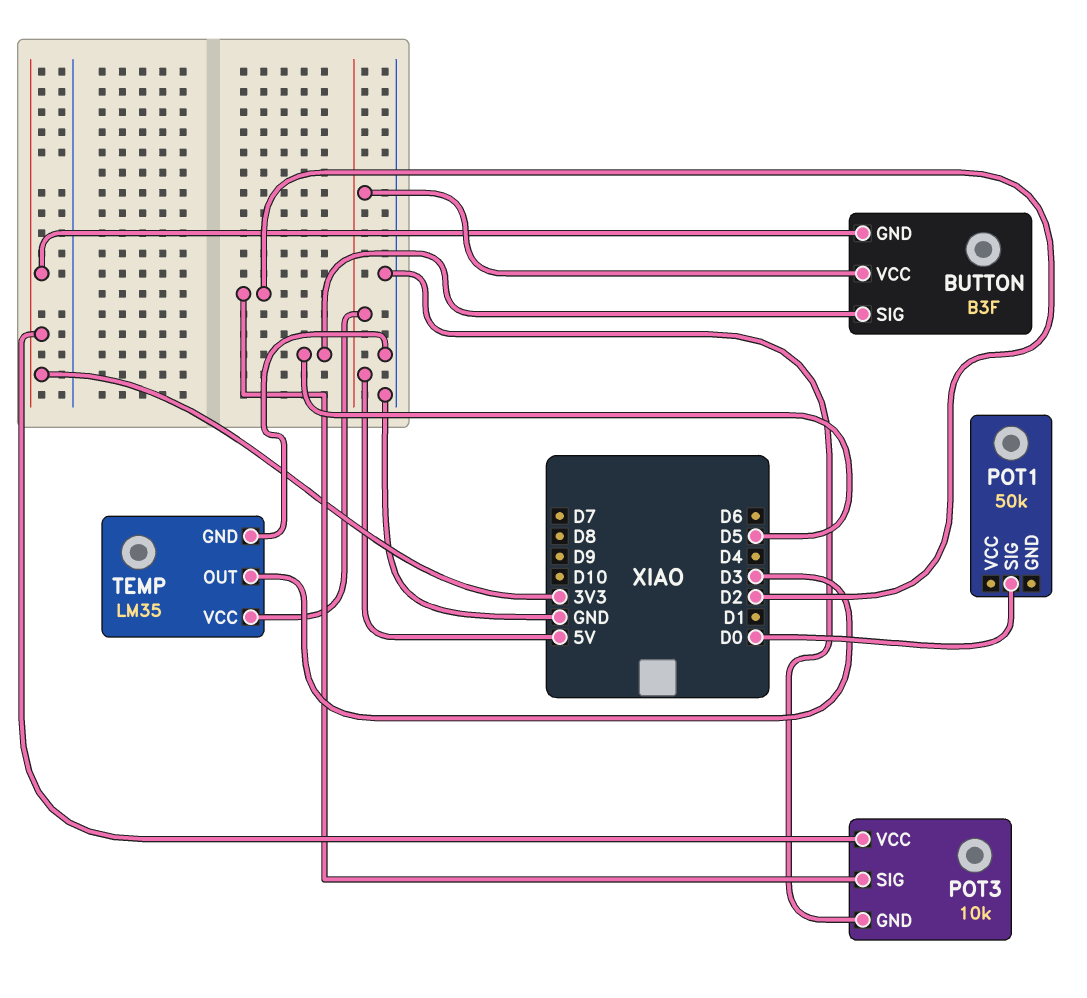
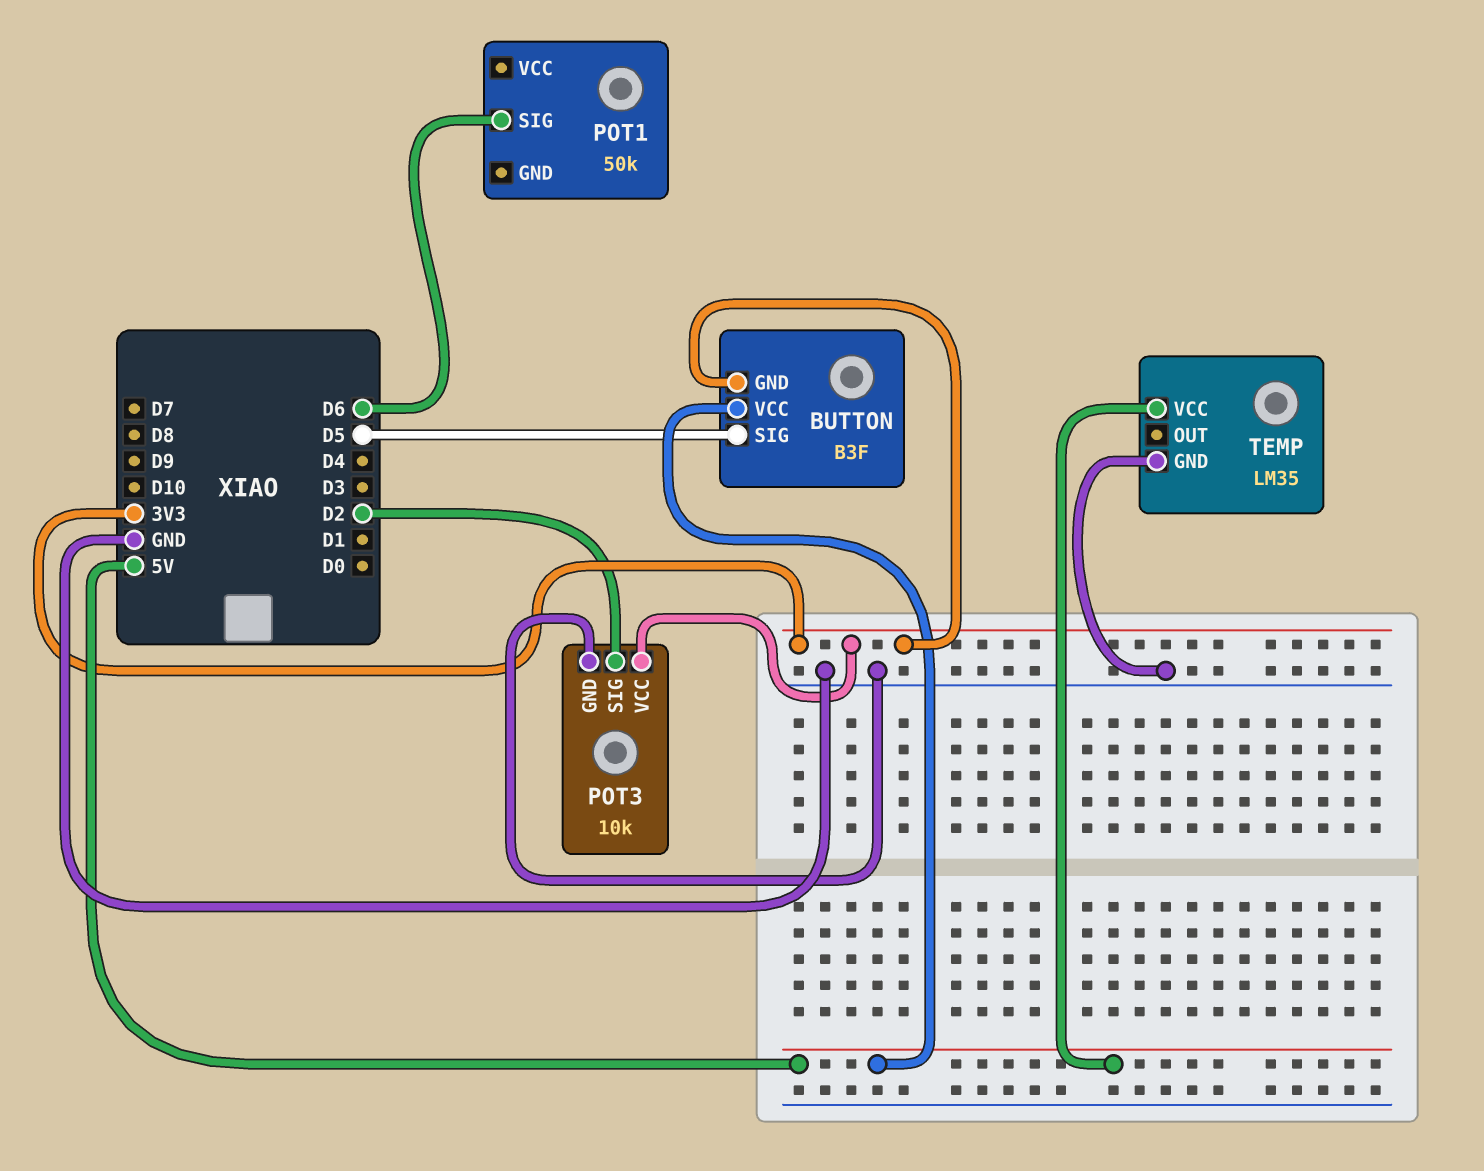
POT1 pin SIG: D0 -> D6
TEMP pin OUT: D3 -> none

